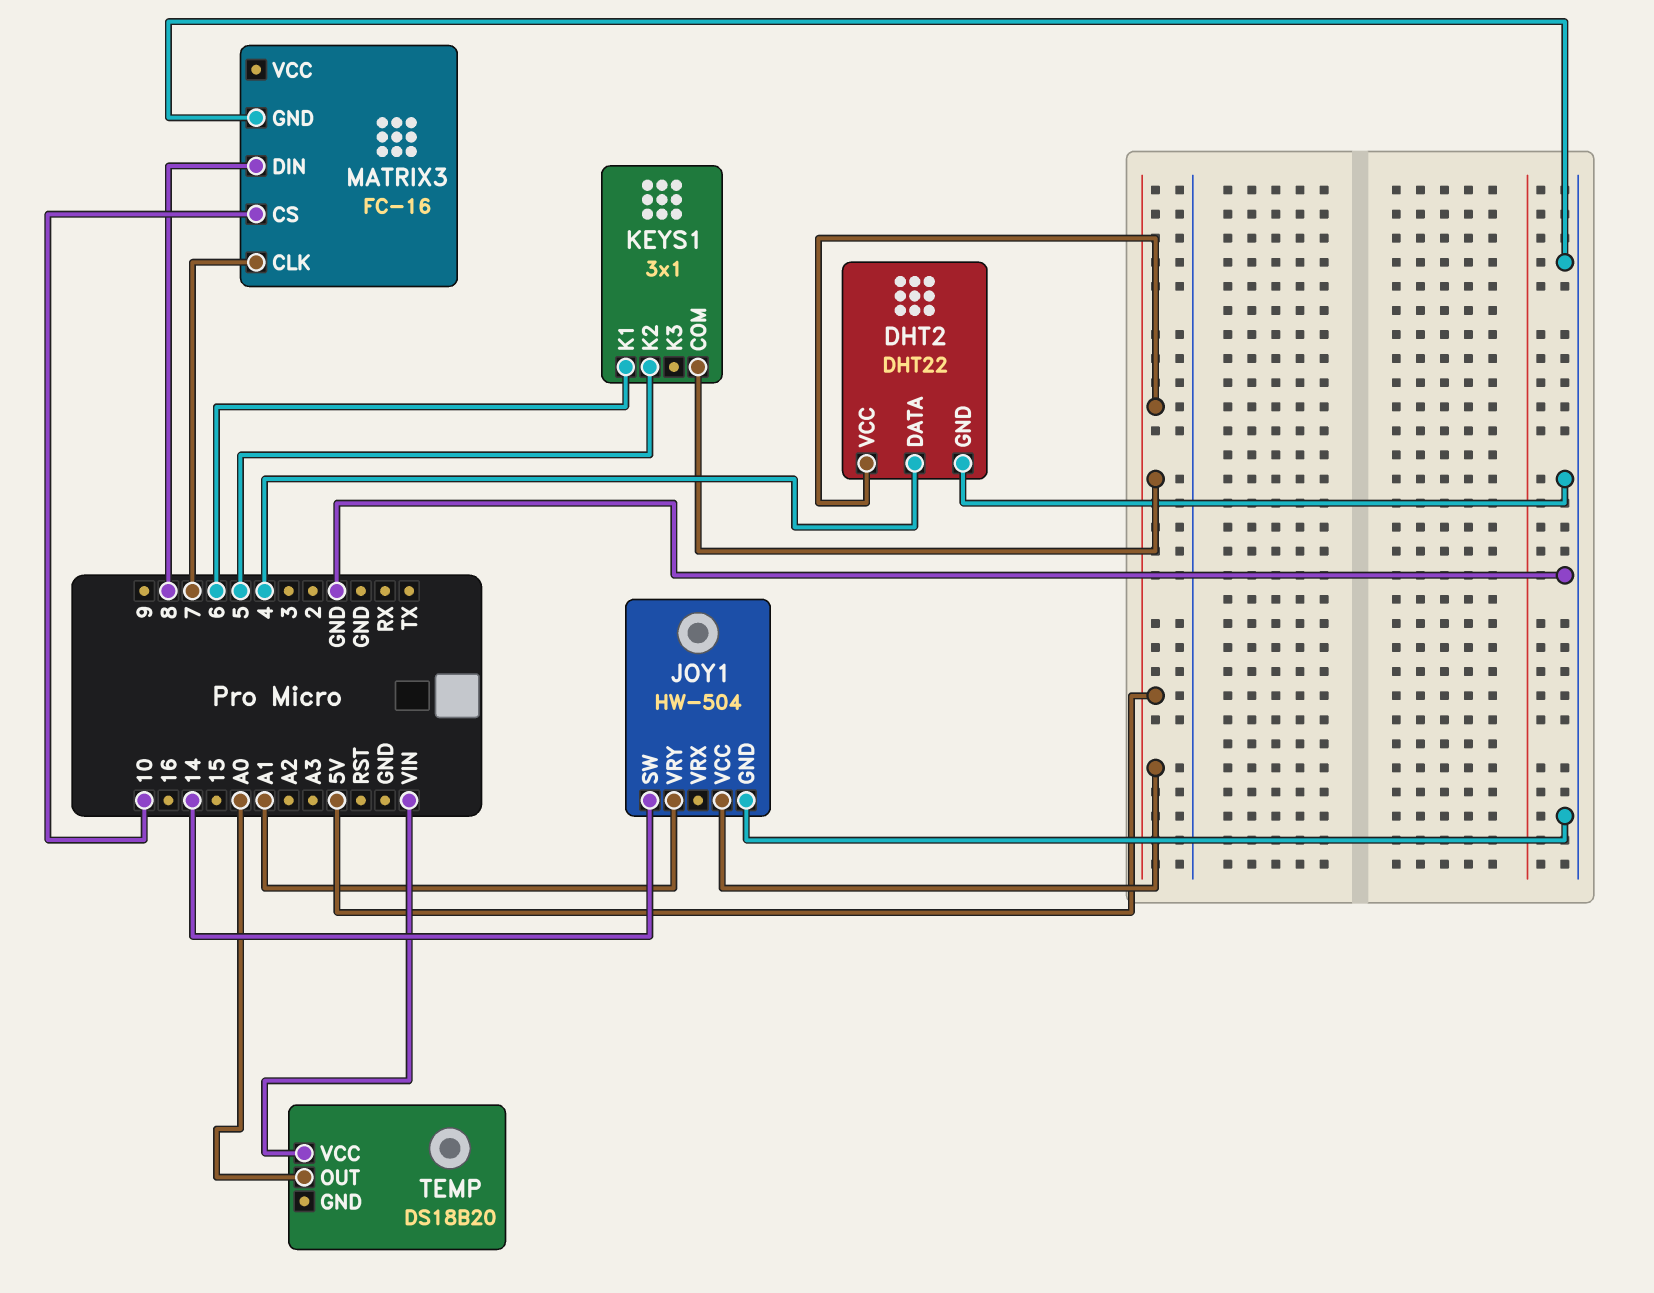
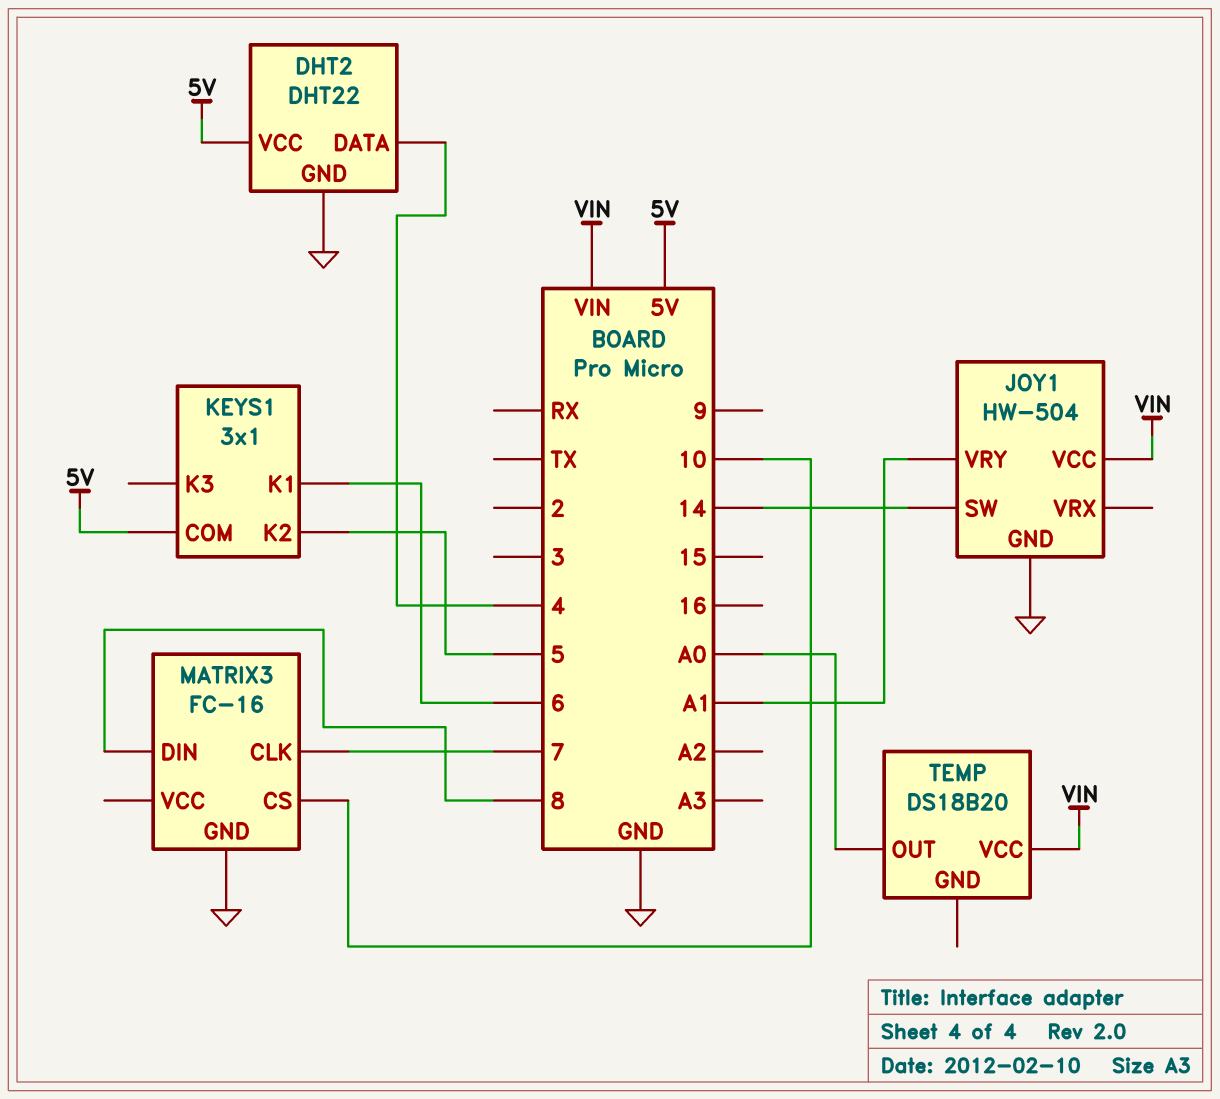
JOY1 pin VCC: 5V -> VIN

